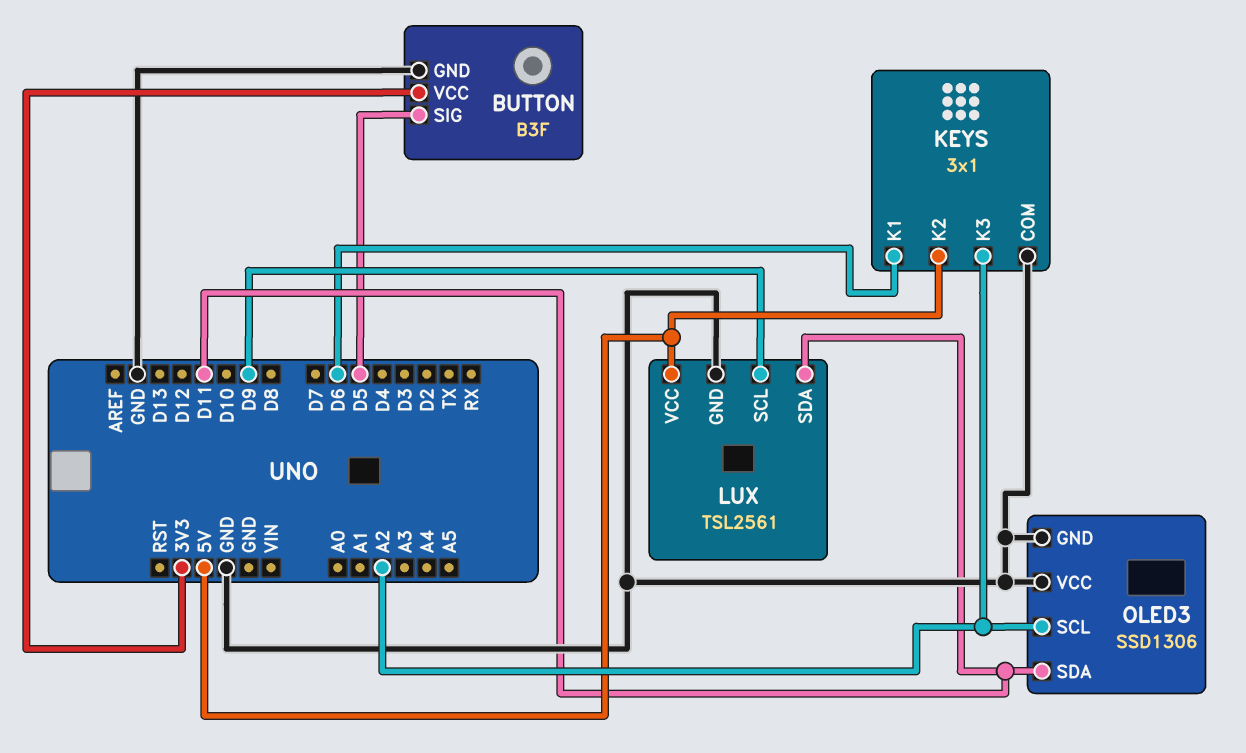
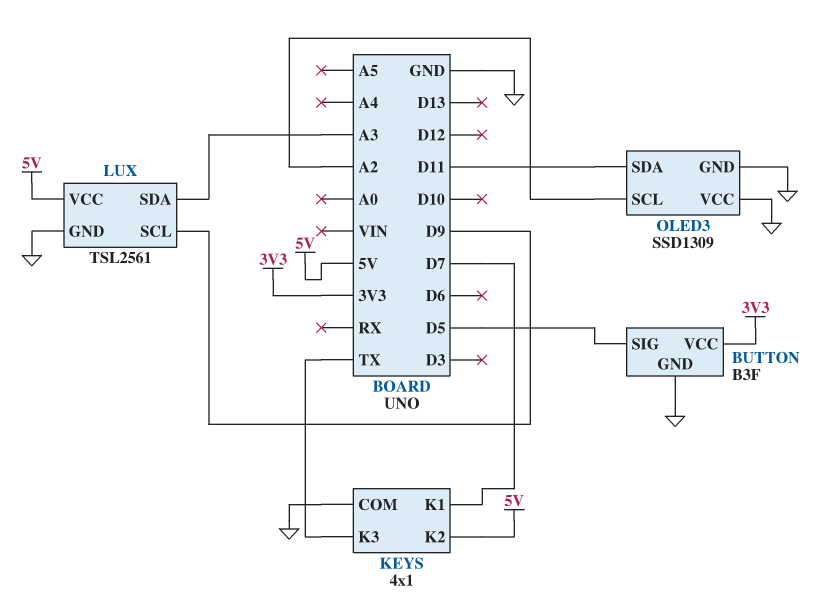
KEYS: 3x1 -> 4x1
KEYS pin K1: D6 -> D7
KEYS pin K3: A2 -> TX
LUX pin SDA: D11 -> A3
OLED3: SSD1306 -> SSD1309

